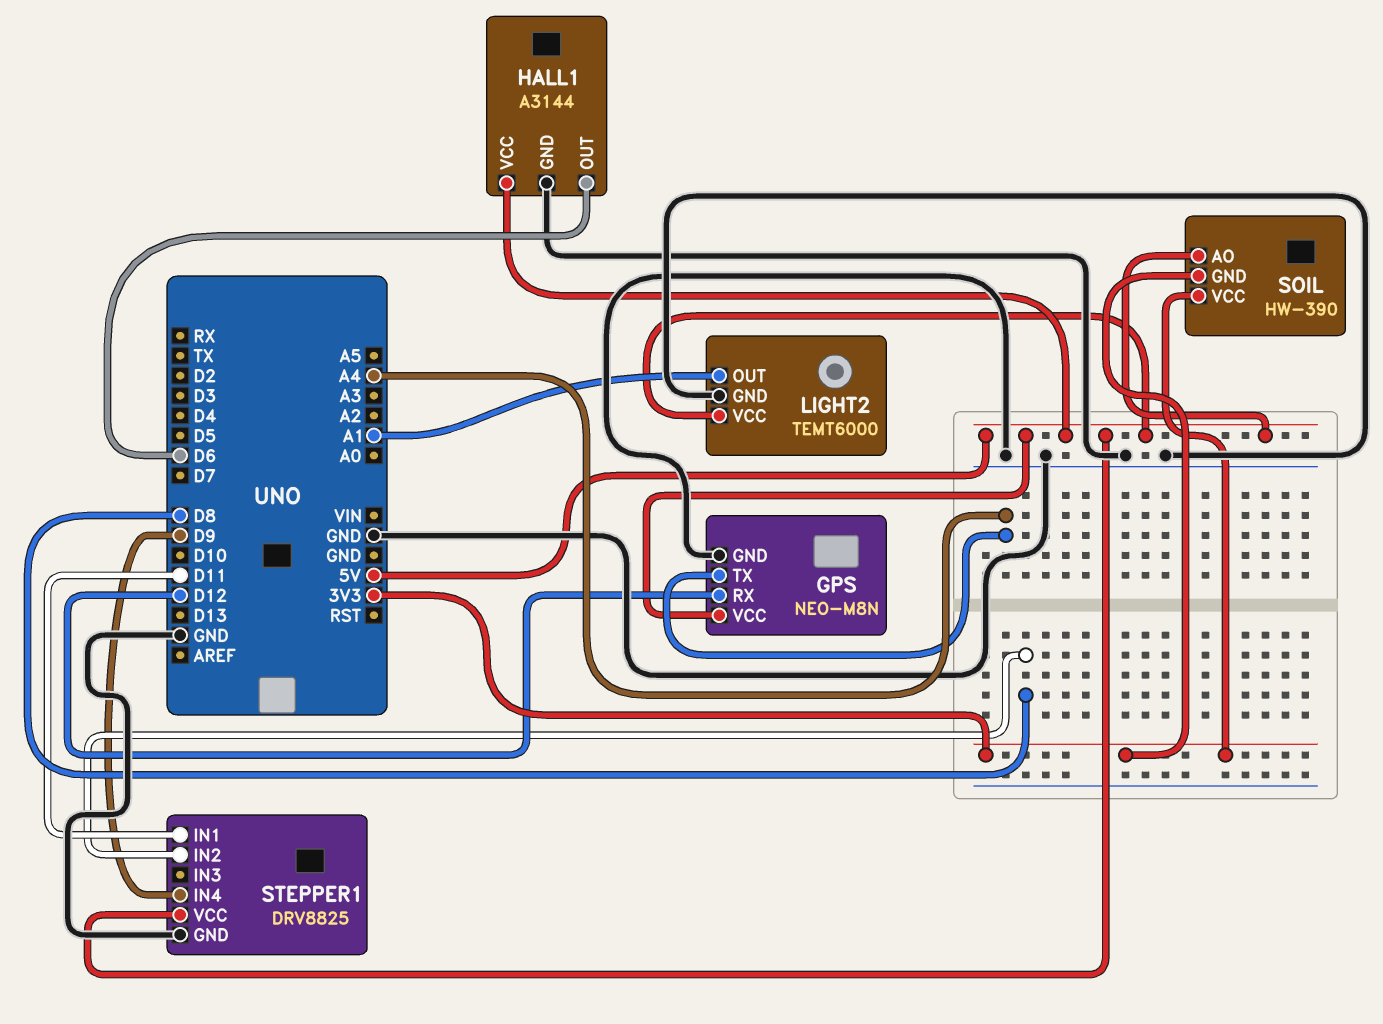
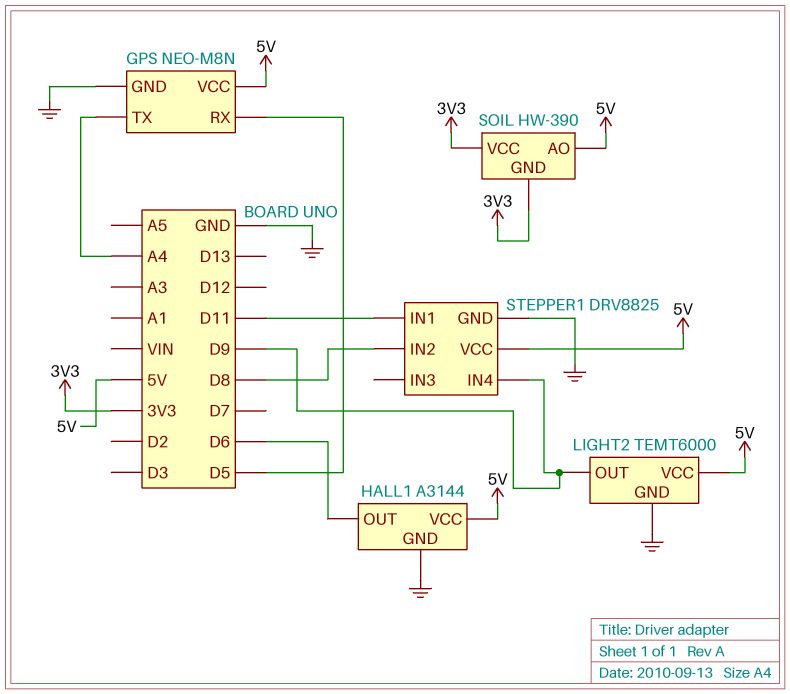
GPS pin RX: D12 -> D5
LIGHT2 pin OUT: A1 -> D9

